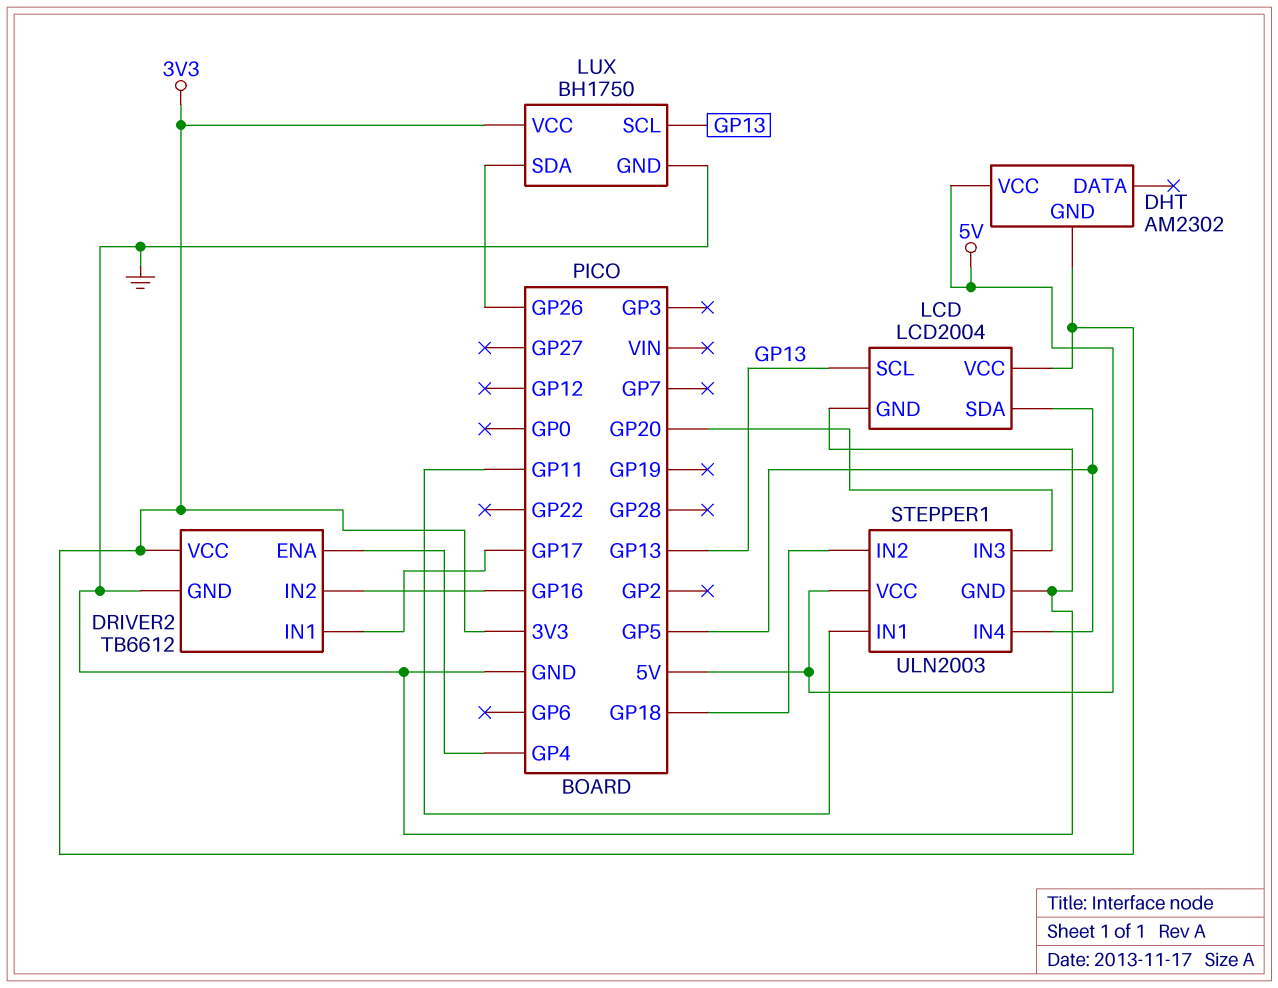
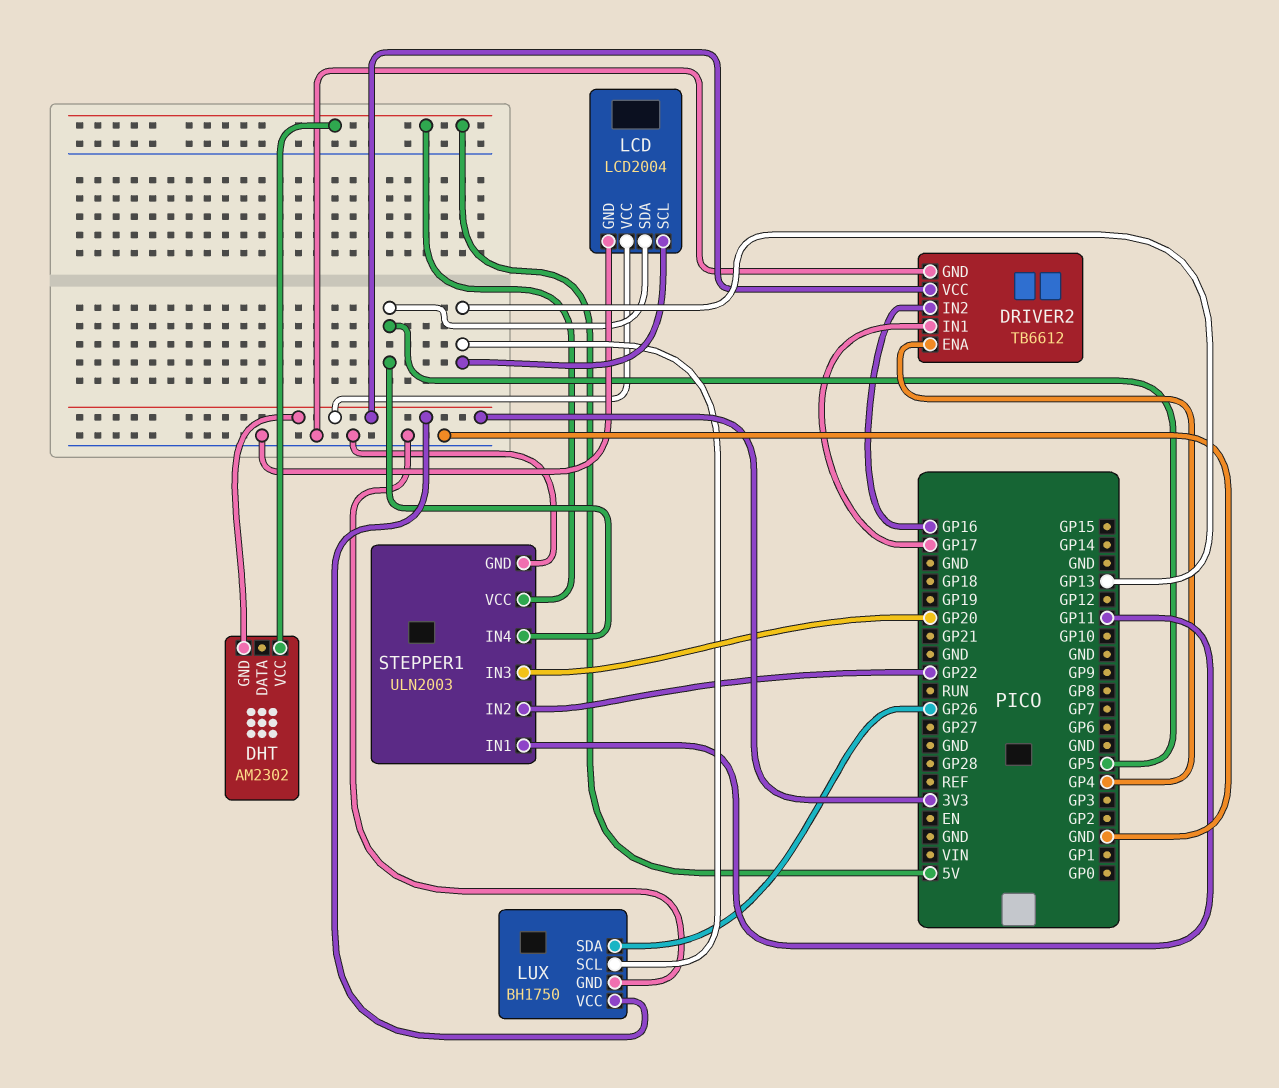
STEPPER1 pin IN2: GP18 -> GP22

